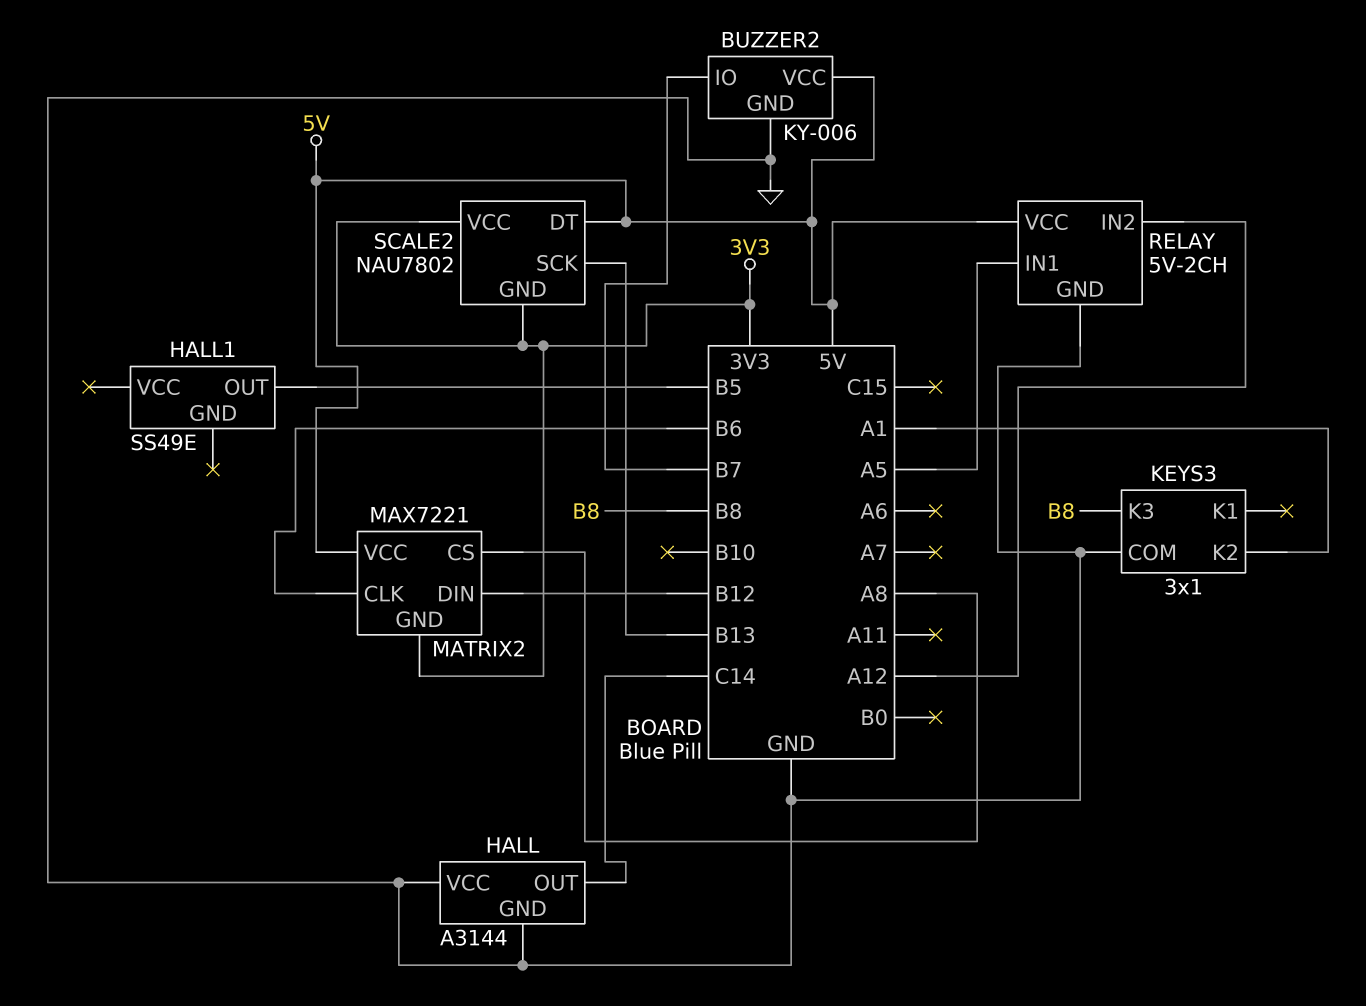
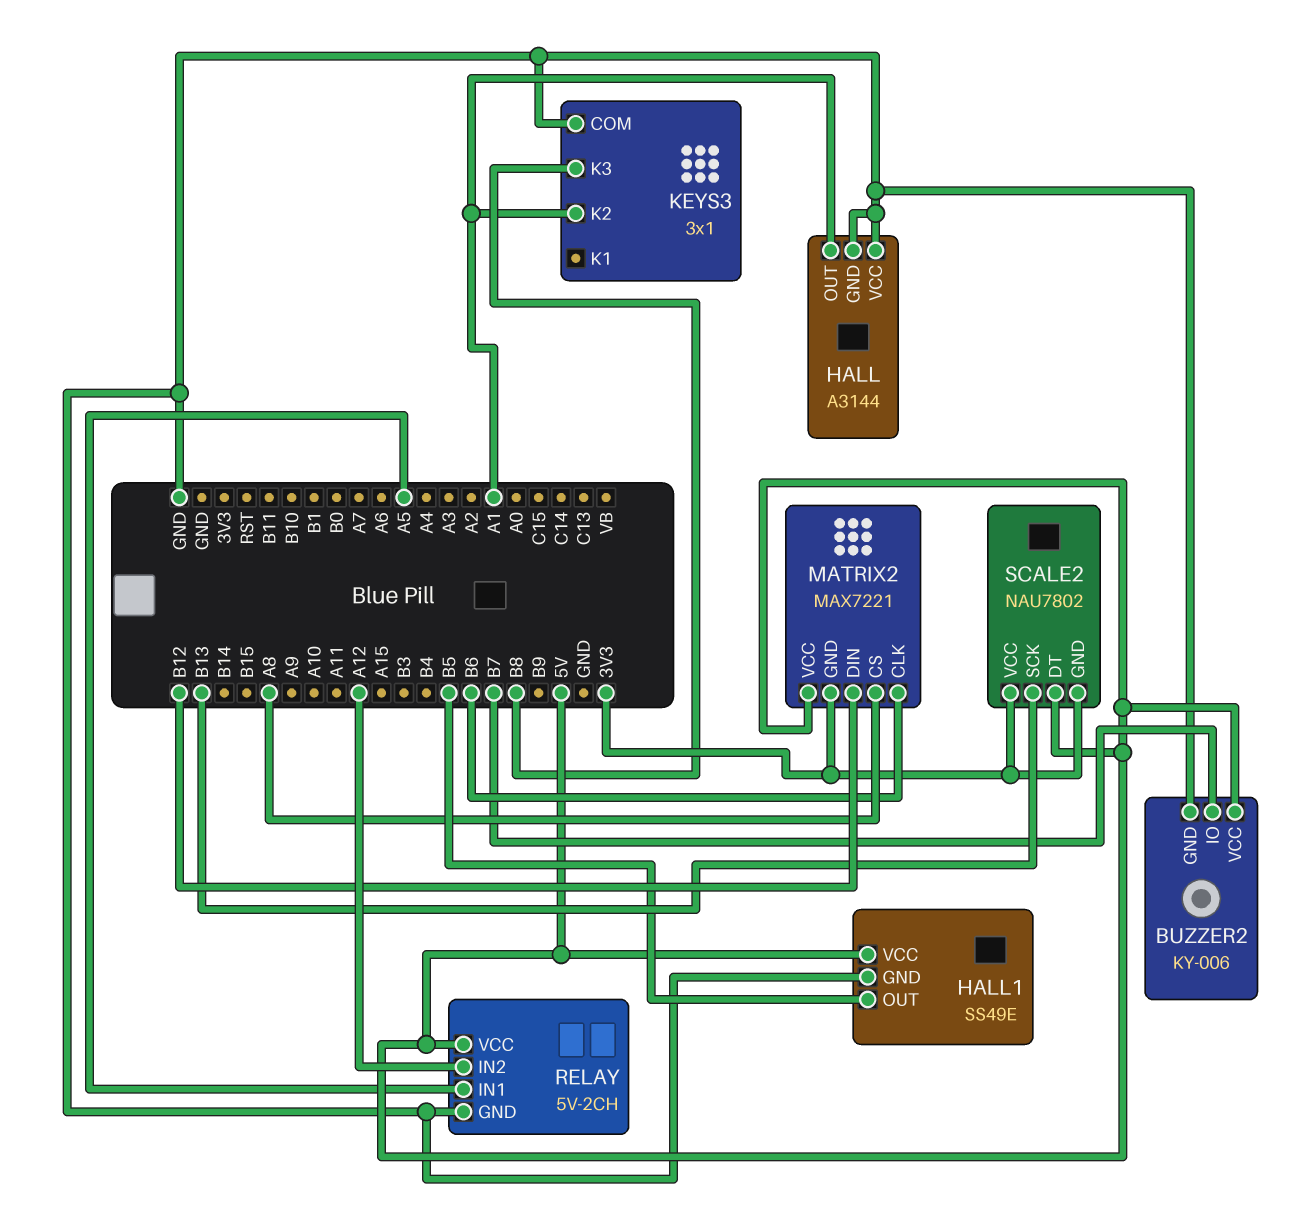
HALL pin OUT: C14 -> A1
HALL1 pin GND: none -> GND
HALL1 pin VCC: none -> 5V

